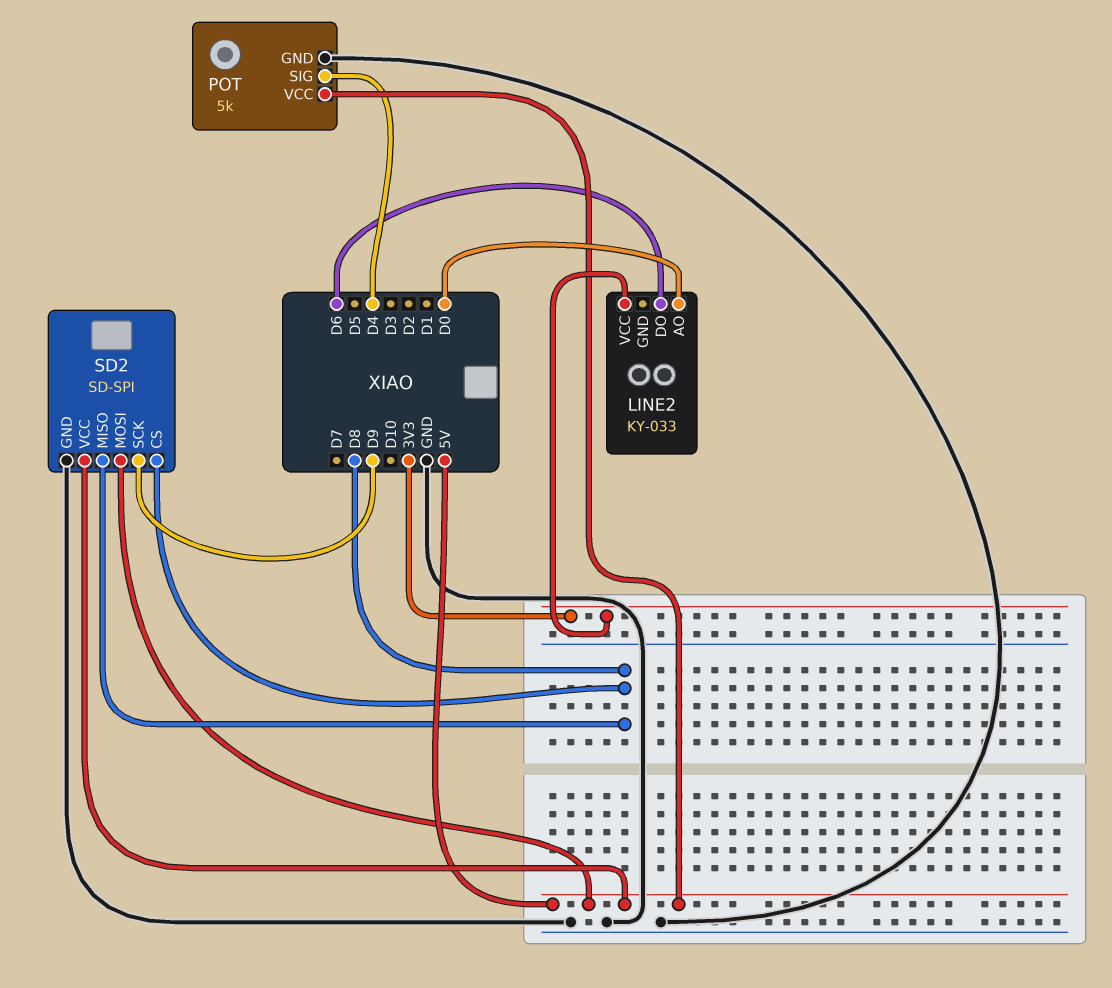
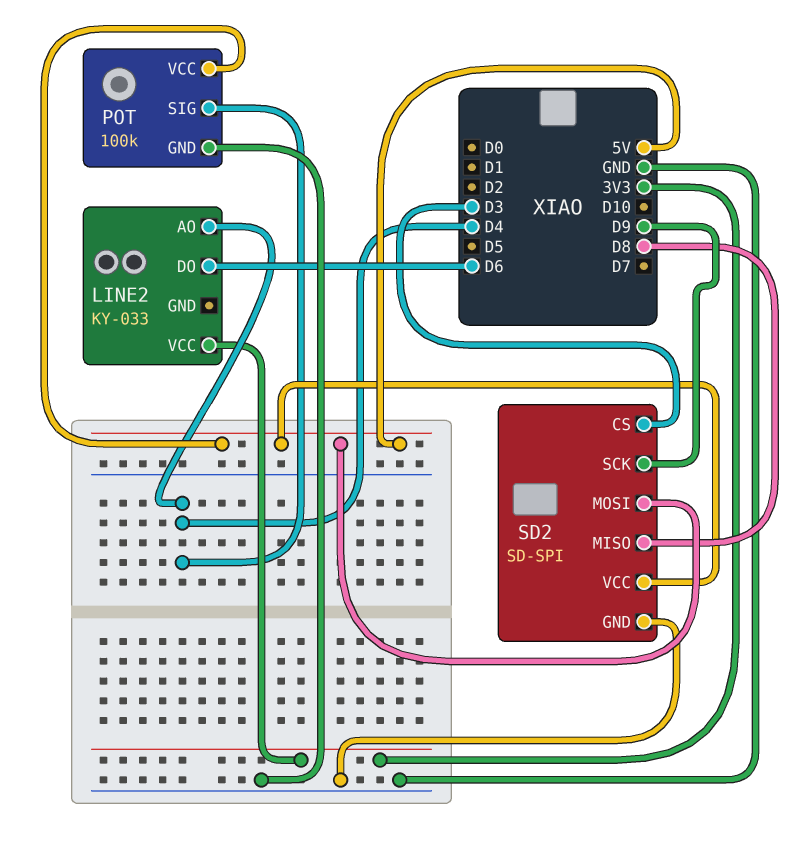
LINE2 pin AO: D0 -> D4
POT: 5k -> 100k
SD2 pin CS: D8 -> D3

